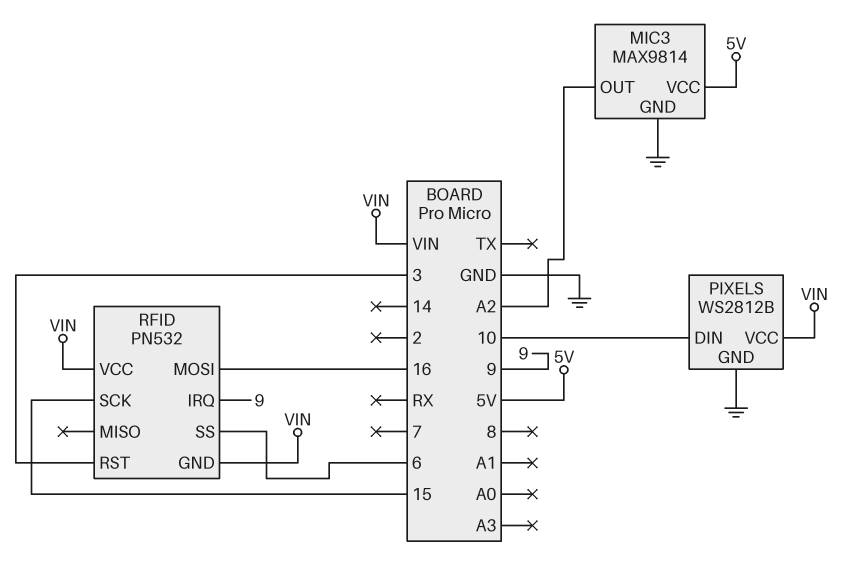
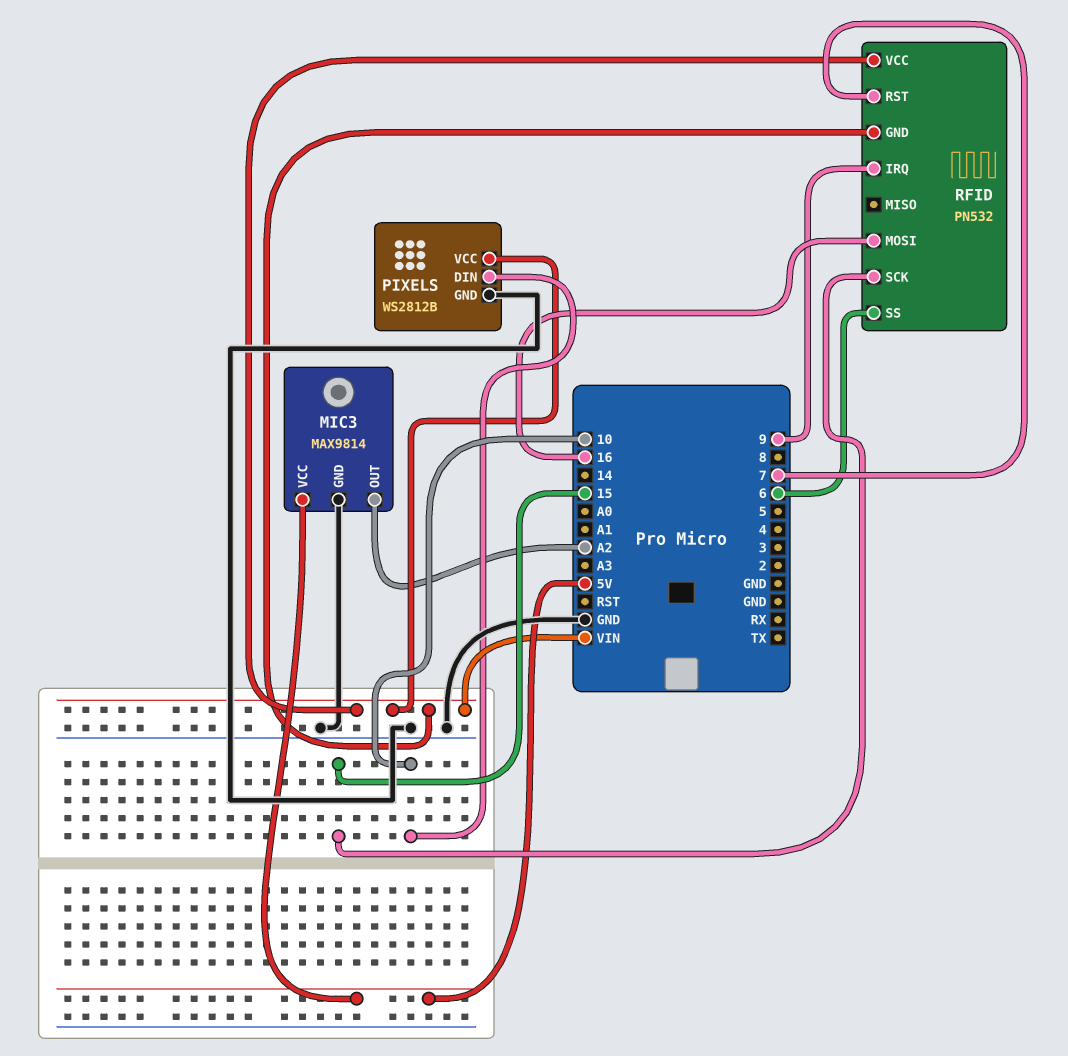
RFID pin RST: 3 -> 7

